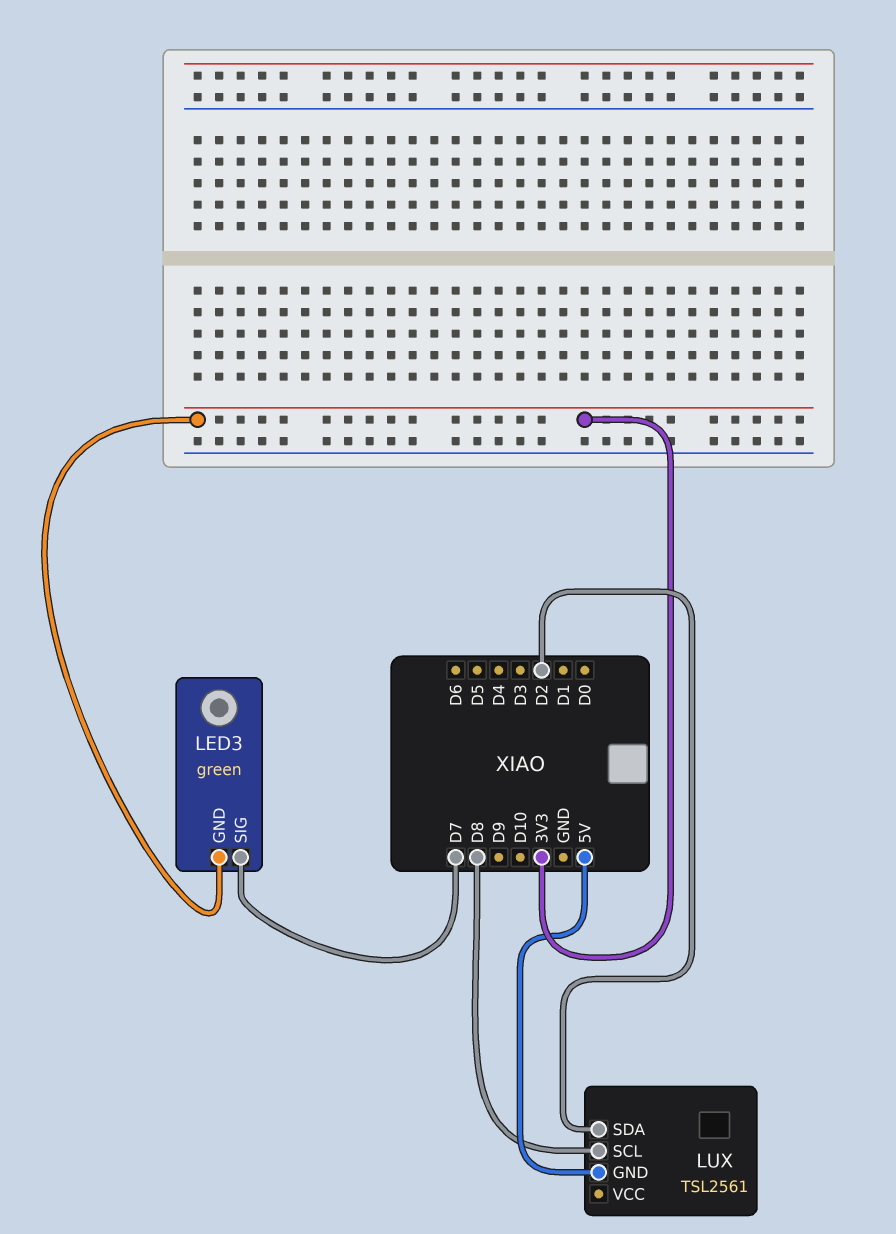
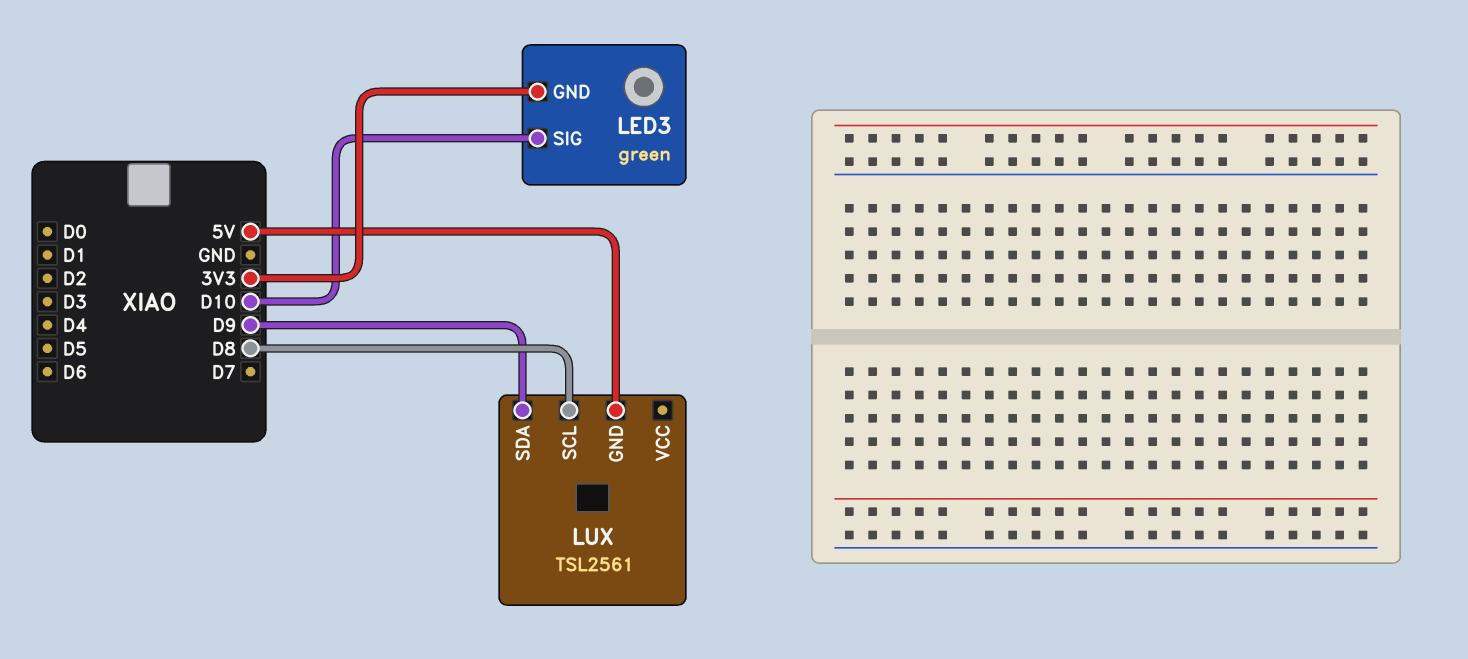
LED3 pin SIG: D7 -> D10
LUX pin SDA: D2 -> D9

